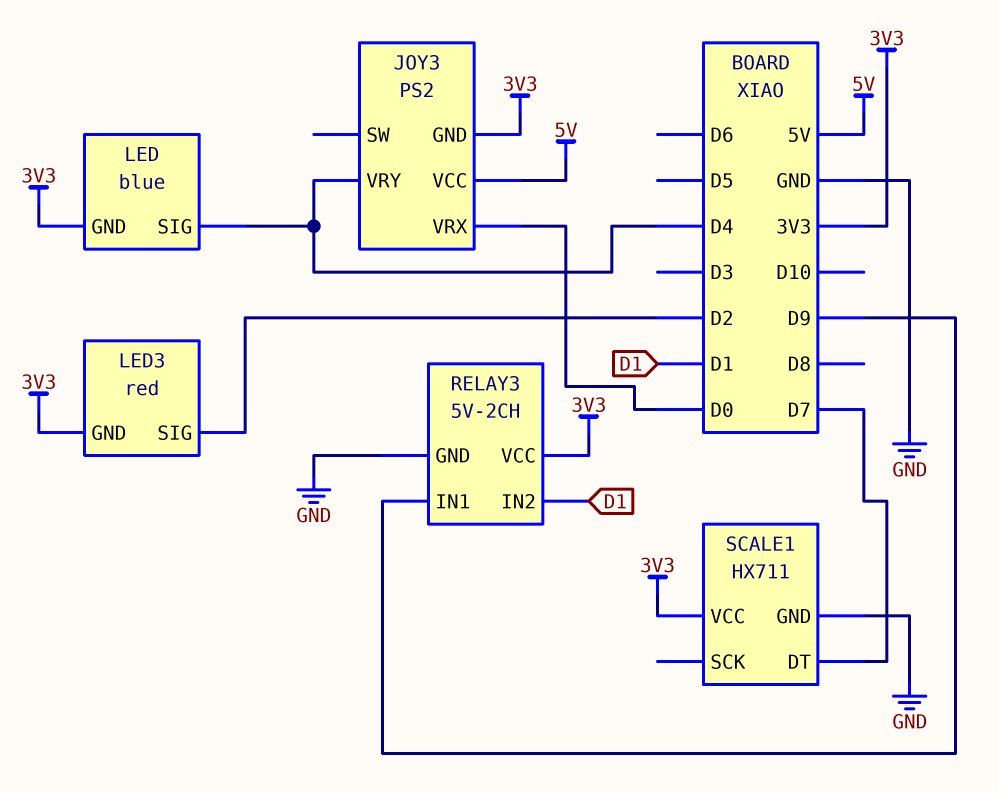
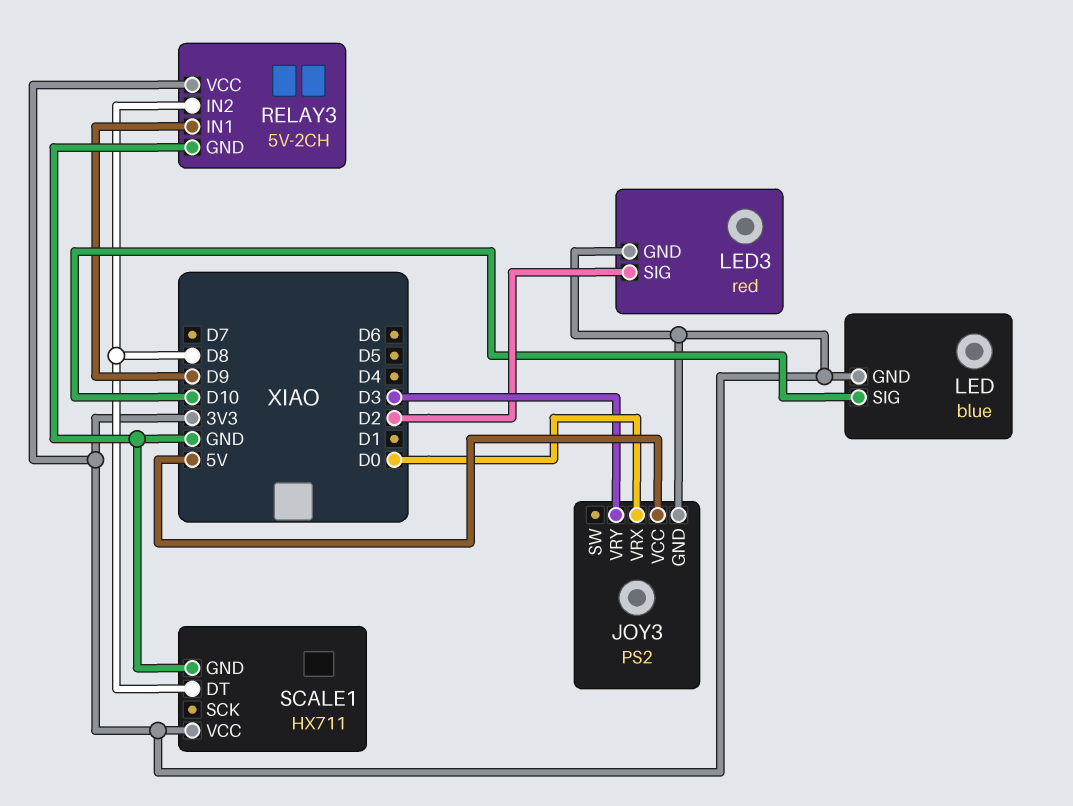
JOY3 pin VRY: D4 -> D3
LED pin SIG: D4 -> D10
RELAY3 pin IN2: D1 -> D8
SCALE1 pin DT: D7 -> D8

